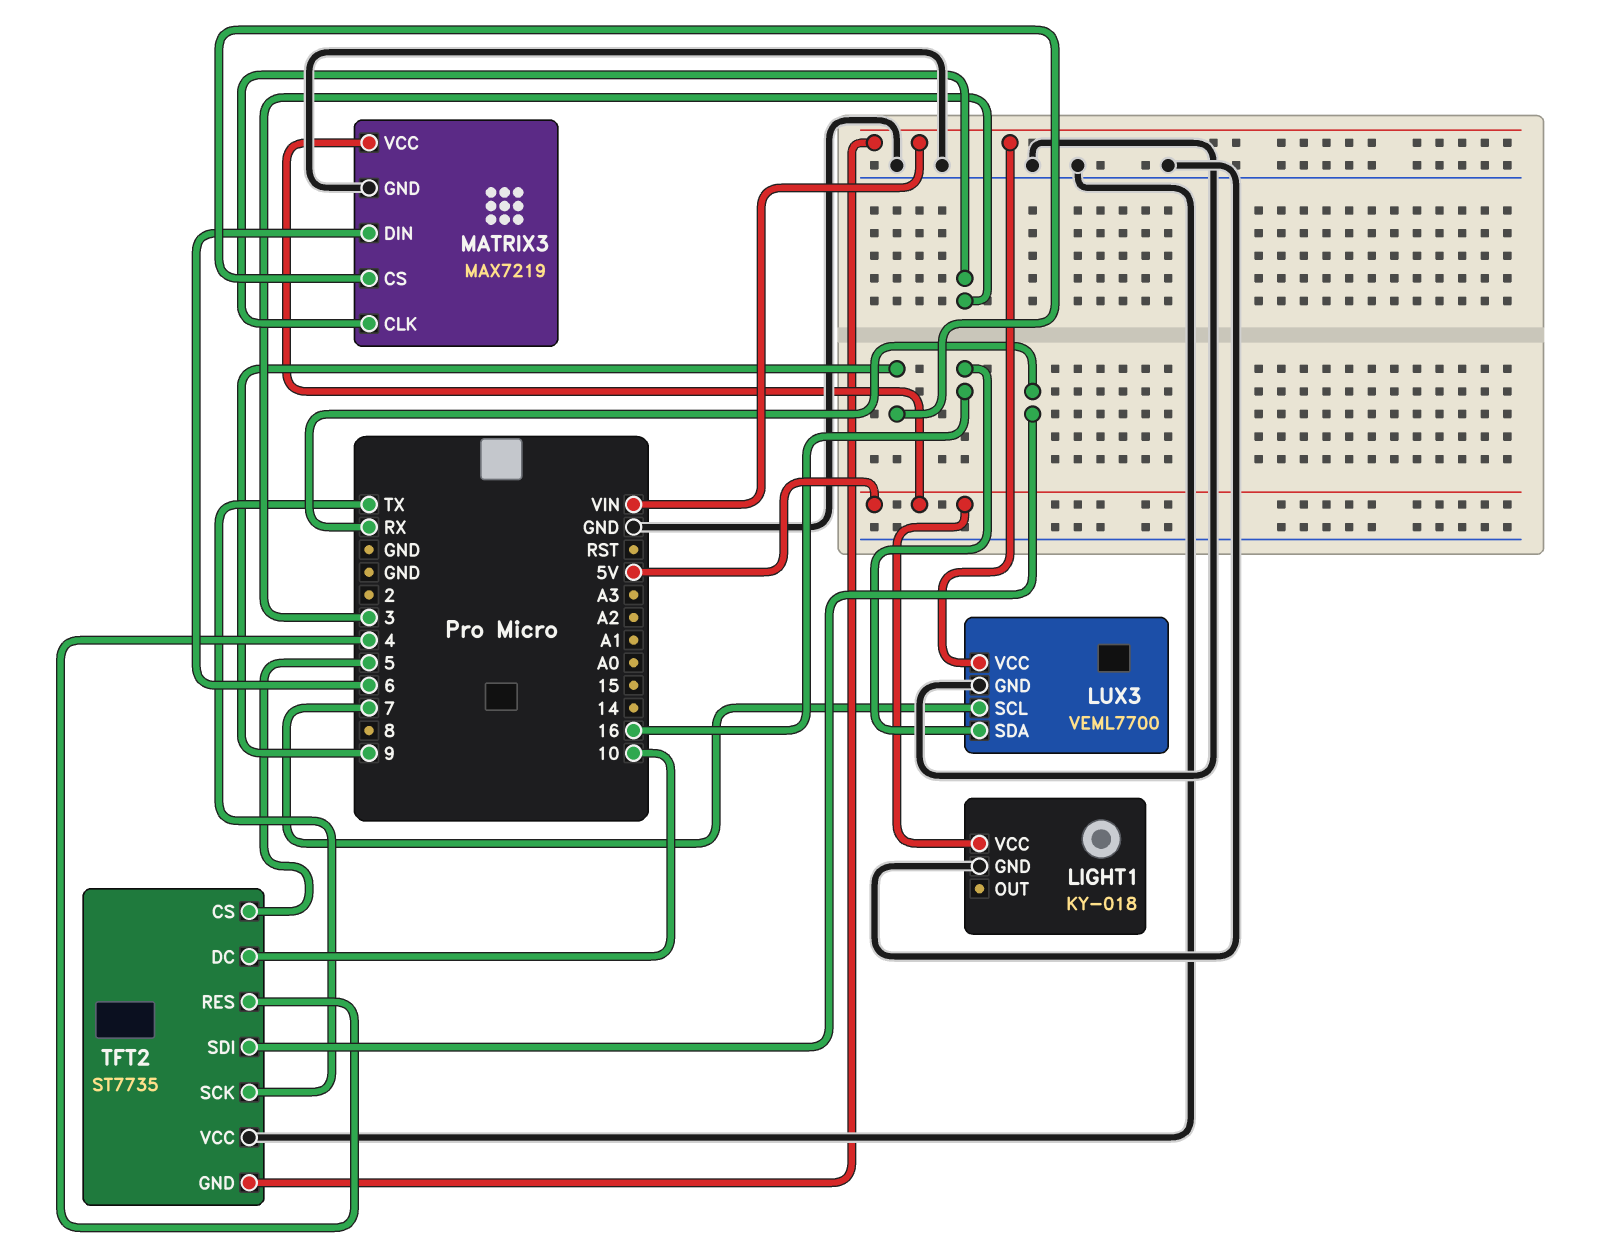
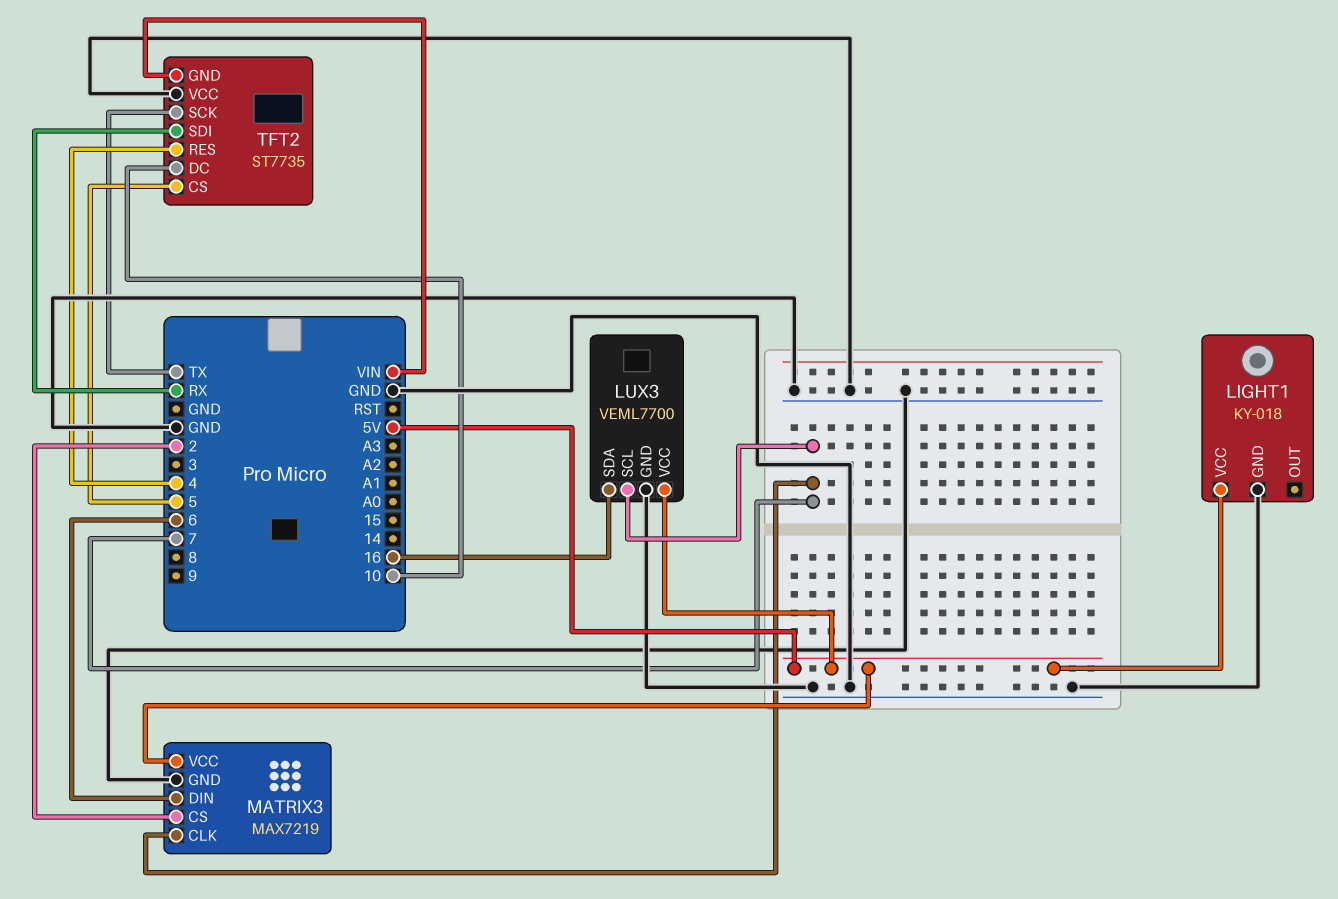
LUX3 pin VCC: VIN -> 5V
MATRIX3 pin CLK: 3 -> 7
MATRIX3 pin CS: 9 -> 2

